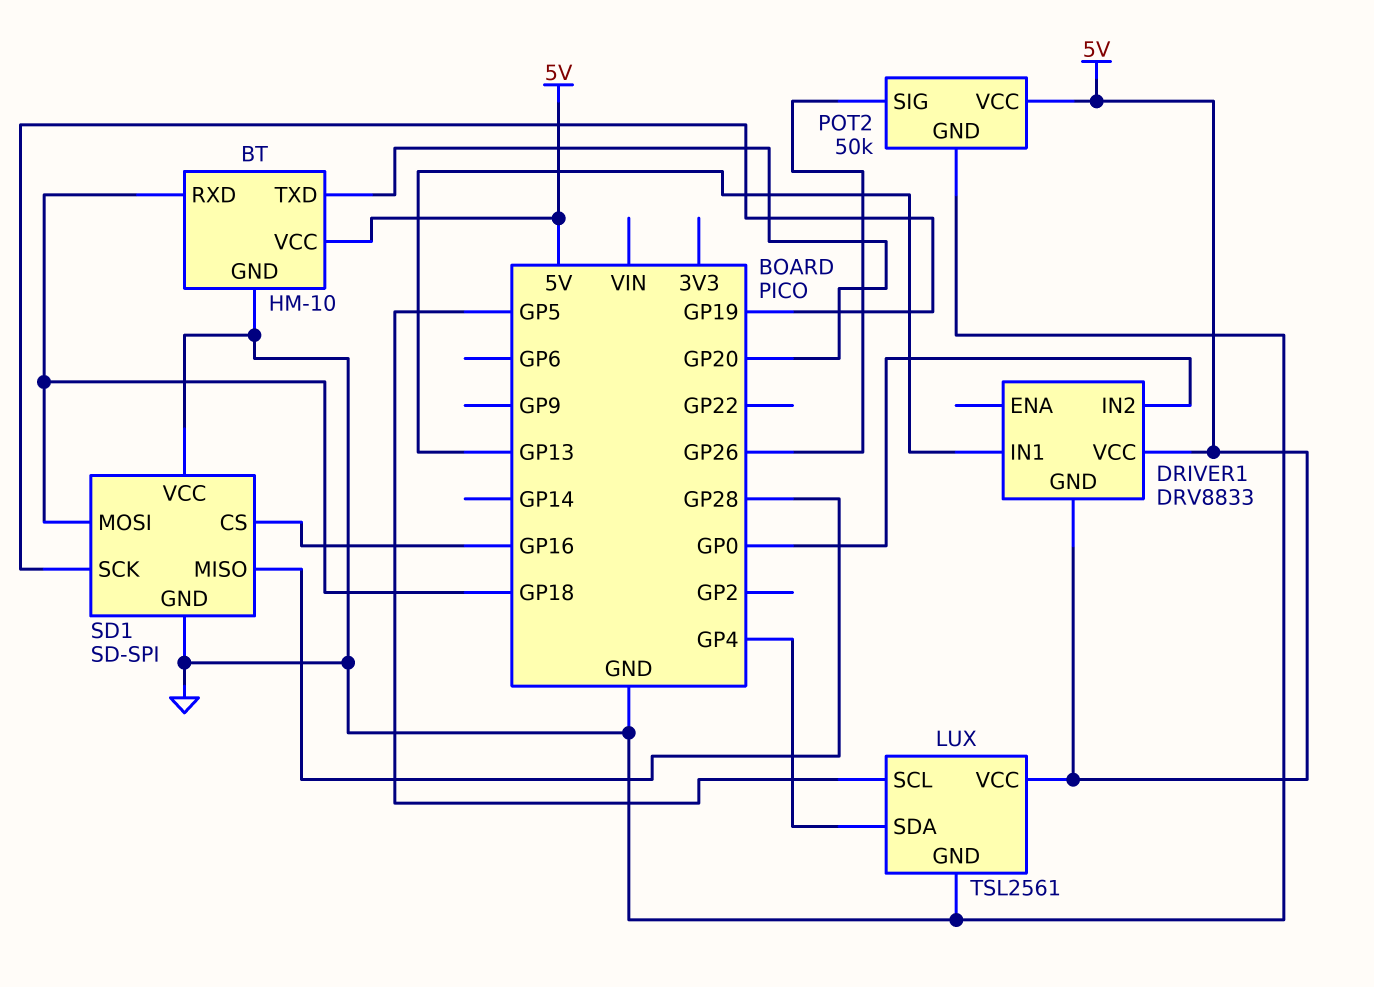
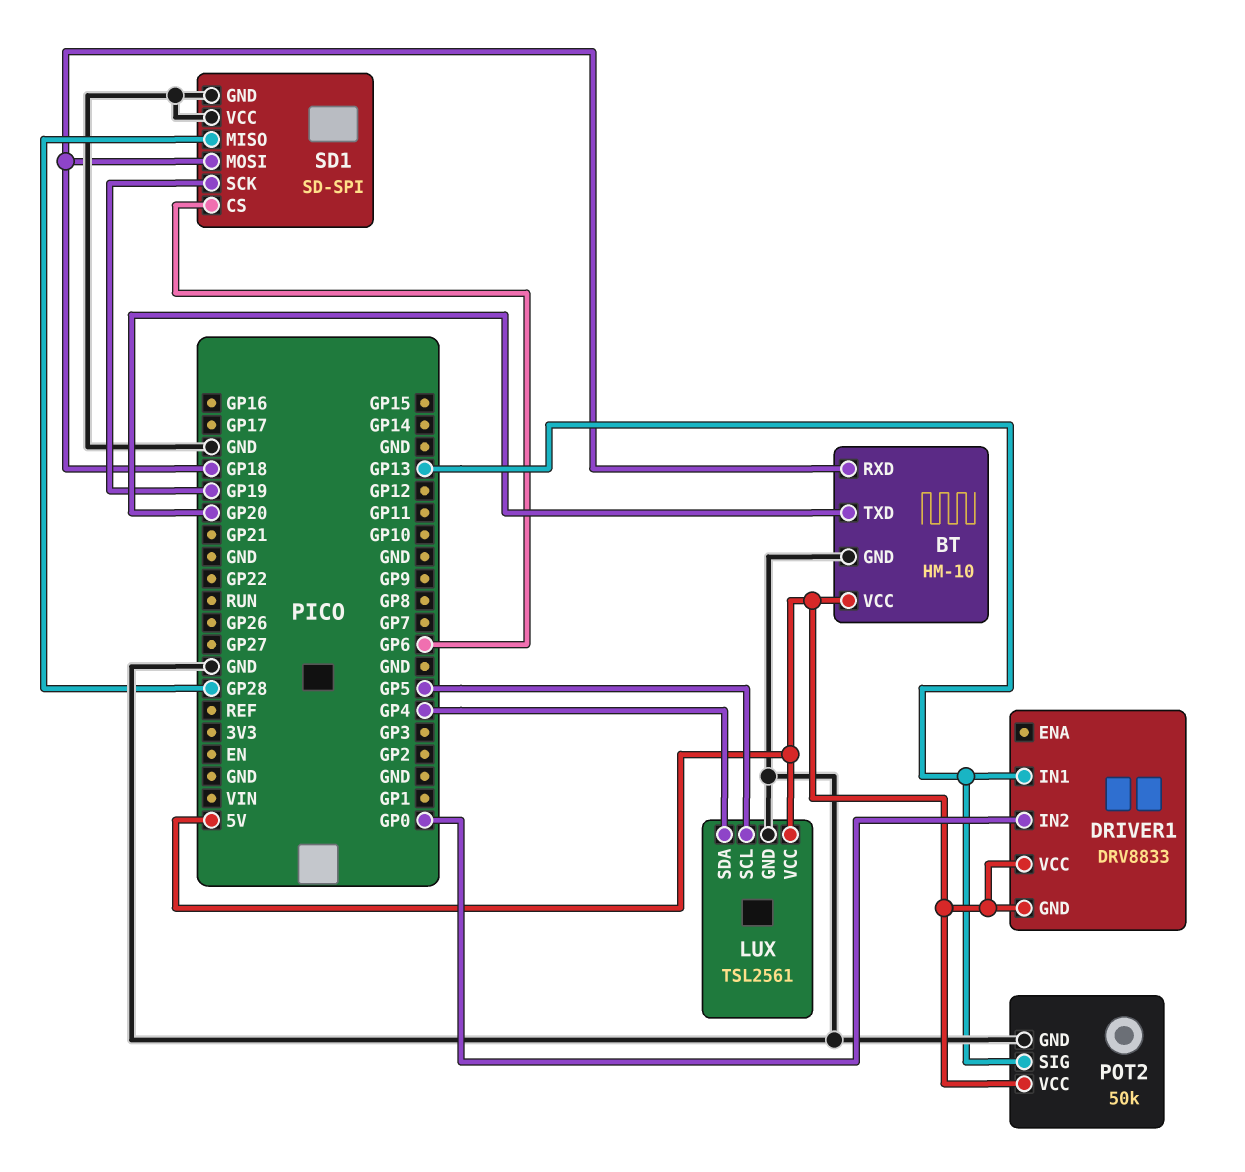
POT2 pin SIG: GP26 -> GP13
SD1 pin CS: GP16 -> GP6

